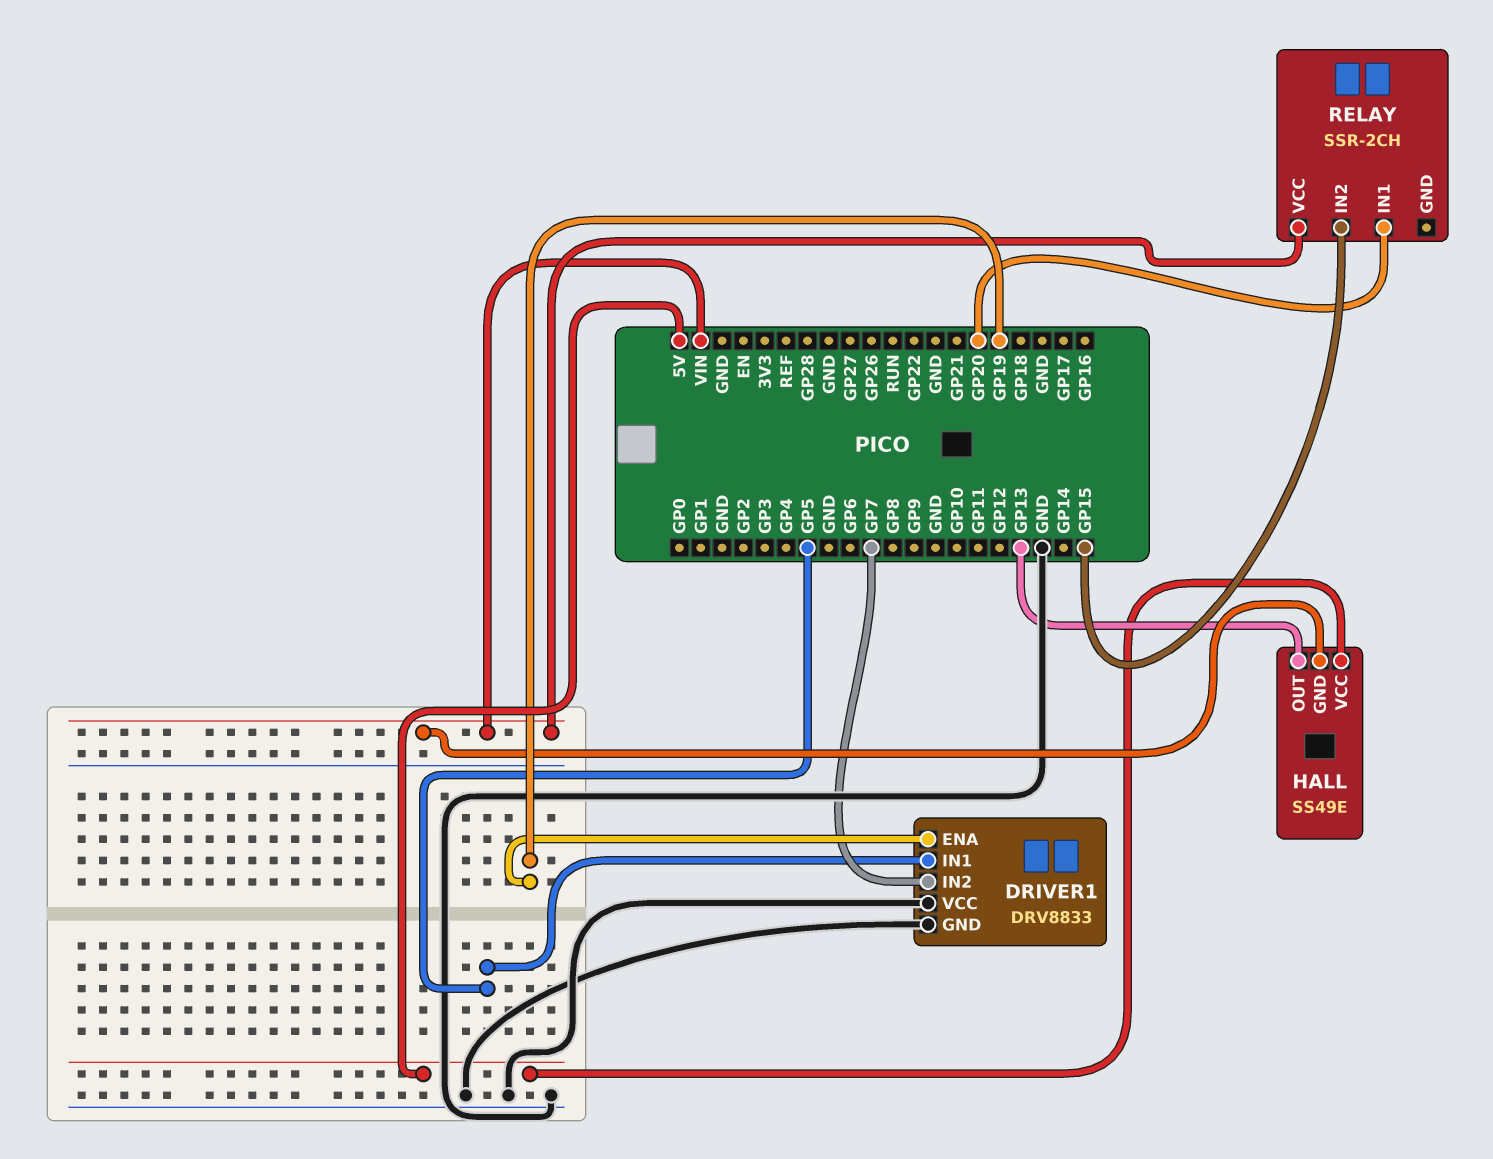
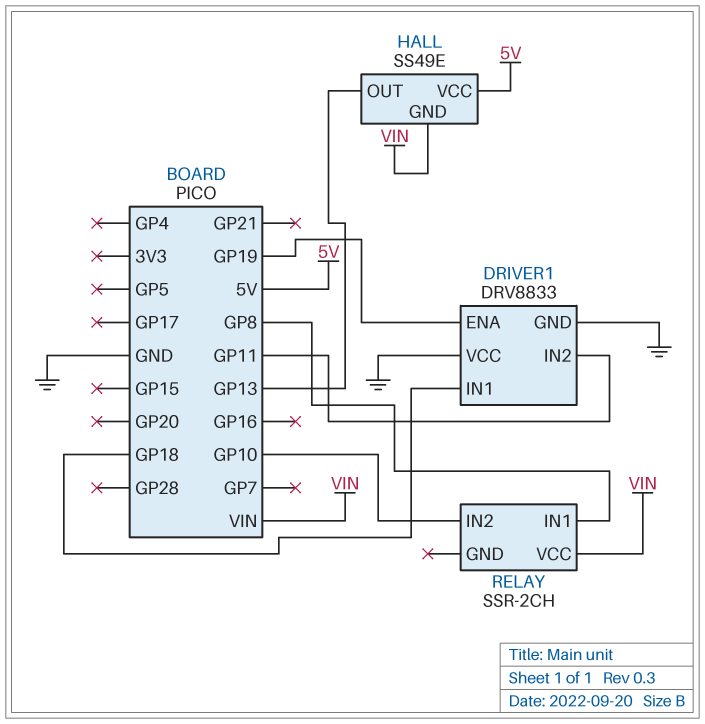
DRIVER1 pin IN1: GP5 -> GP18
DRIVER1 pin IN2: GP7 -> GP11
RELAY pin IN1: GP20 -> GP8
RELAY pin IN2: GP15 -> GP10

